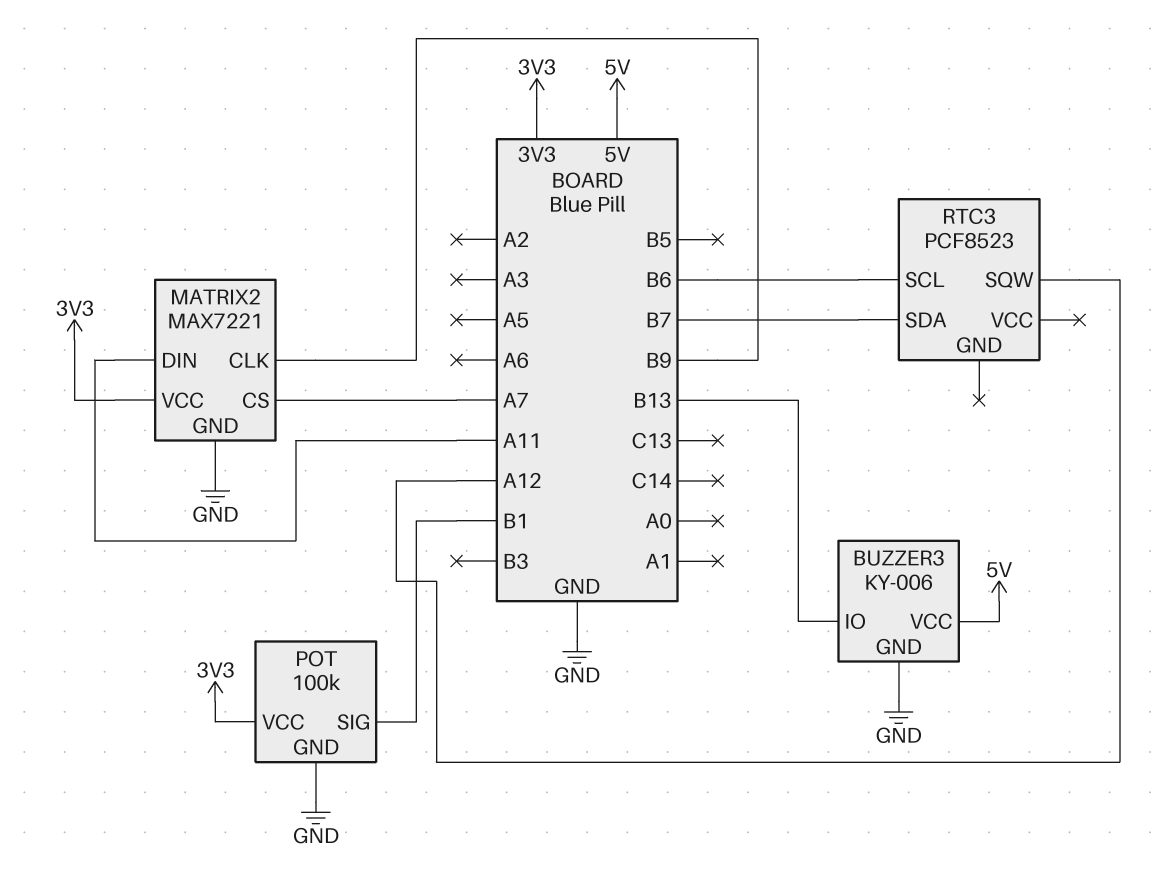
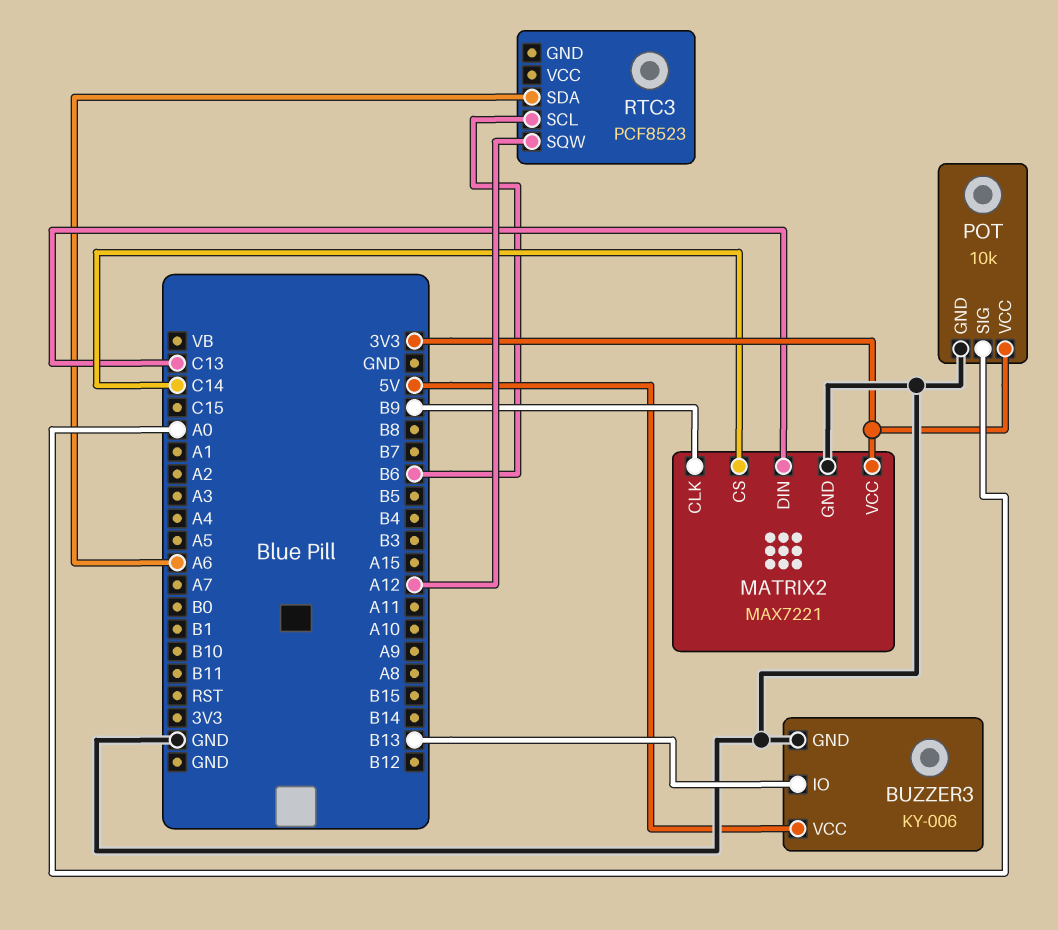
MATRIX2 pin CS: A7 -> C14
MATRIX2 pin DIN: A11 -> C13
POT: 100k -> 10k
POT pin SIG: B1 -> A0
RTC3 pin SDA: B7 -> A6

